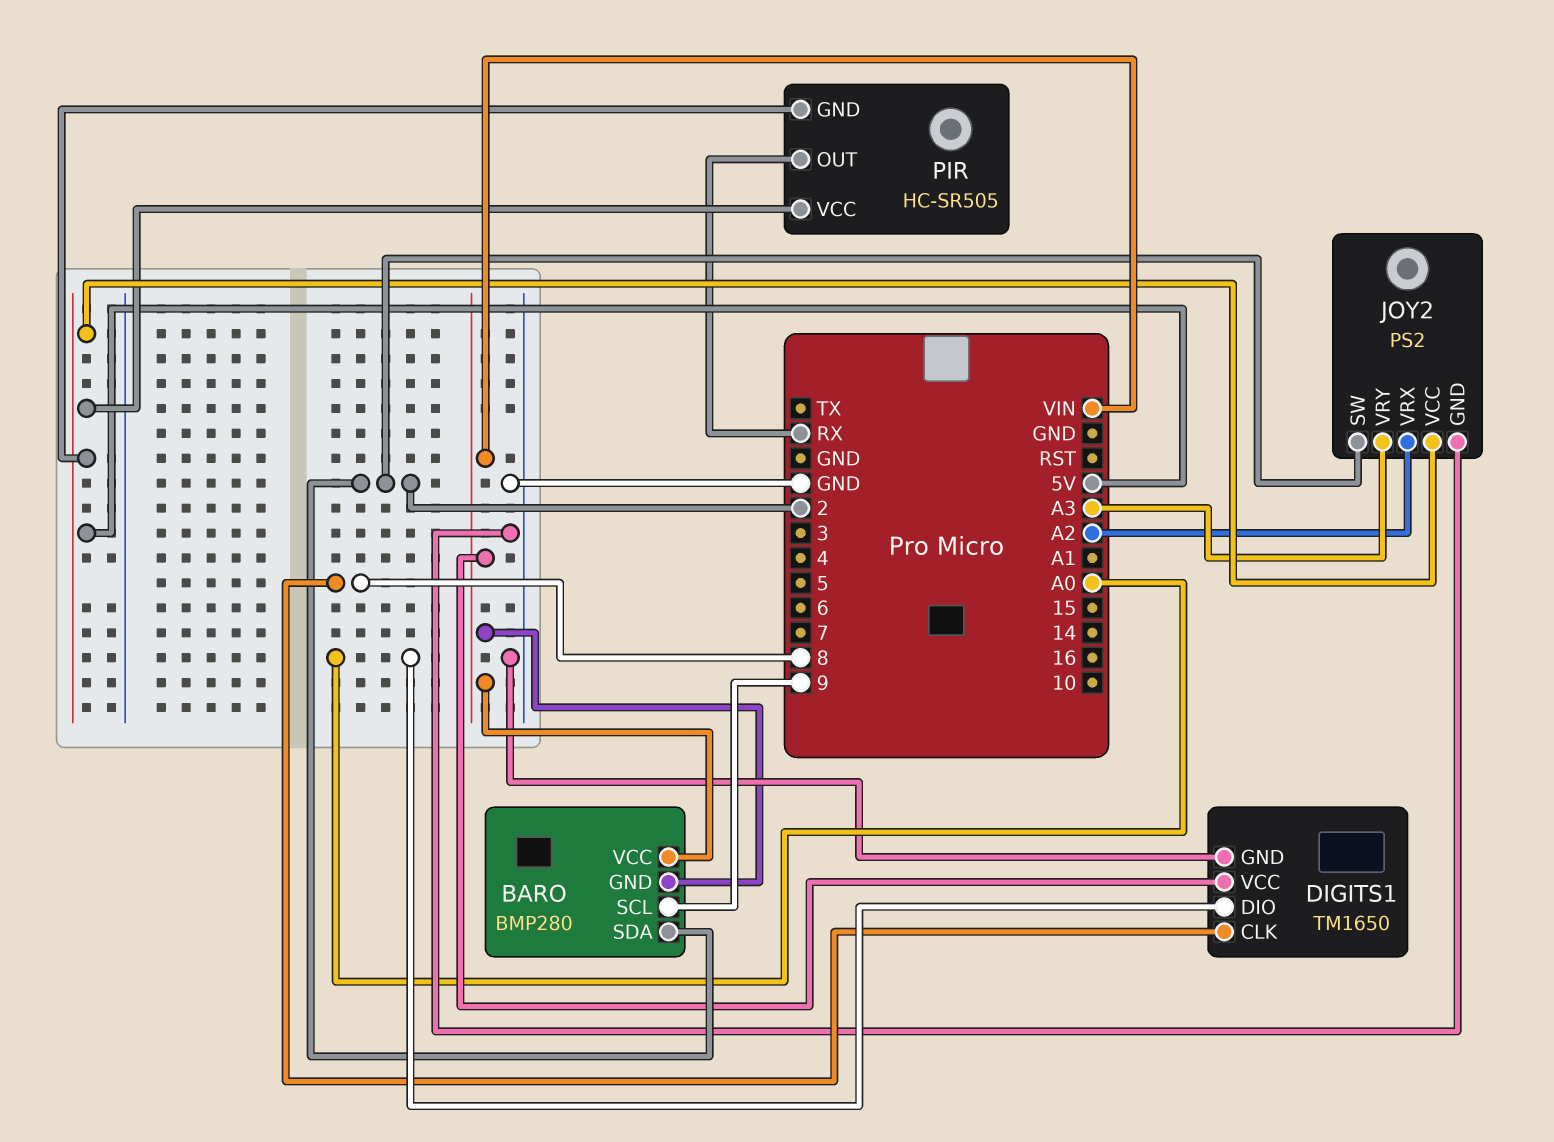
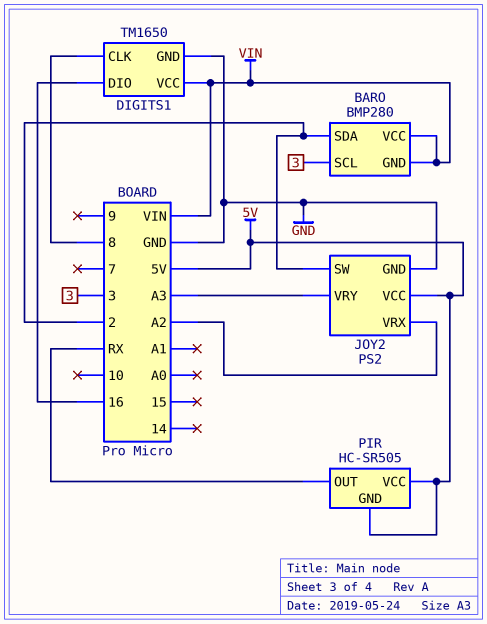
BARO pin SCL: 9 -> 3
DIGITS1 pin DIO: A0 -> 16

